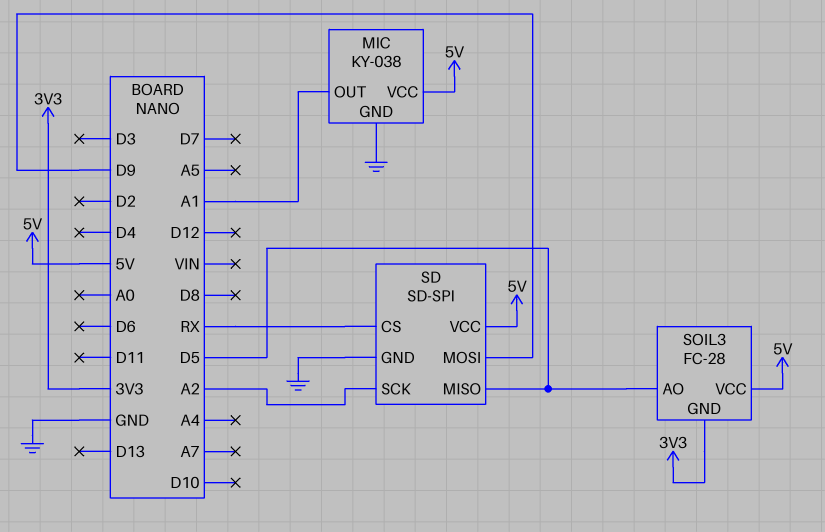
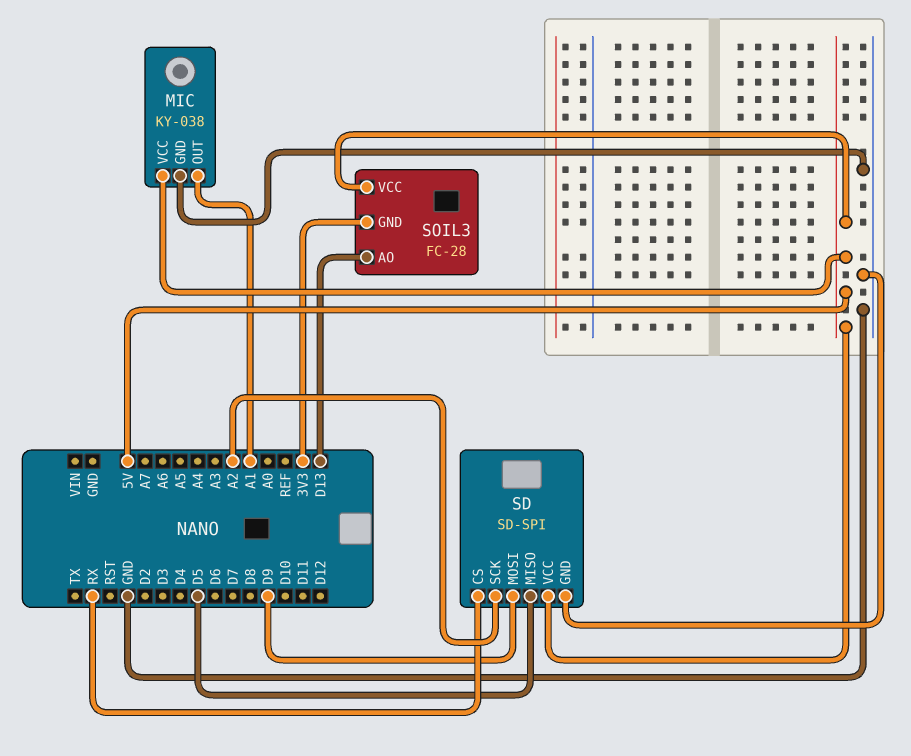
SOIL3 pin AO: D5 -> D13

